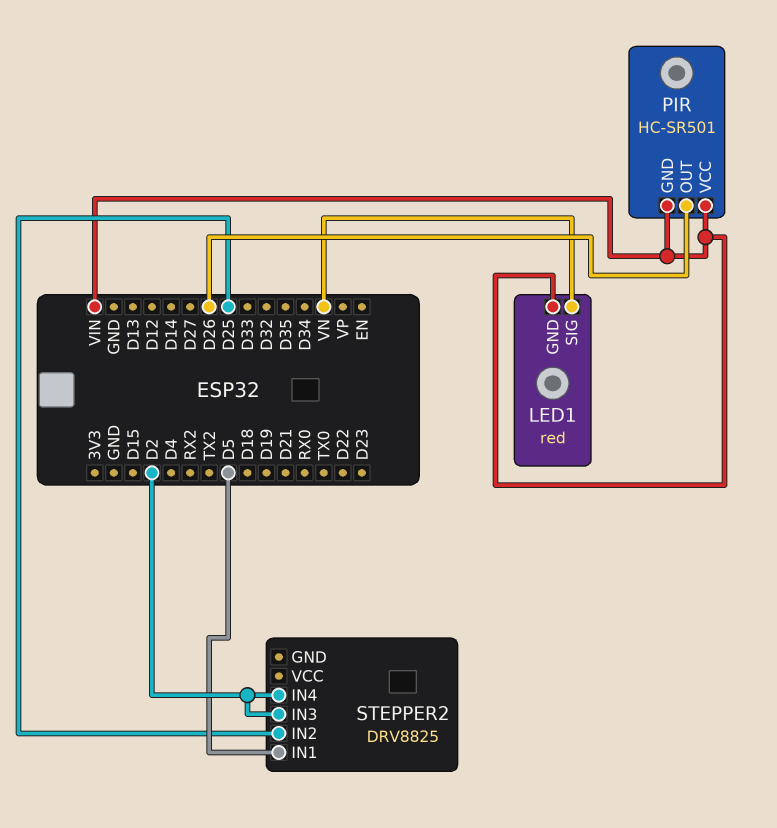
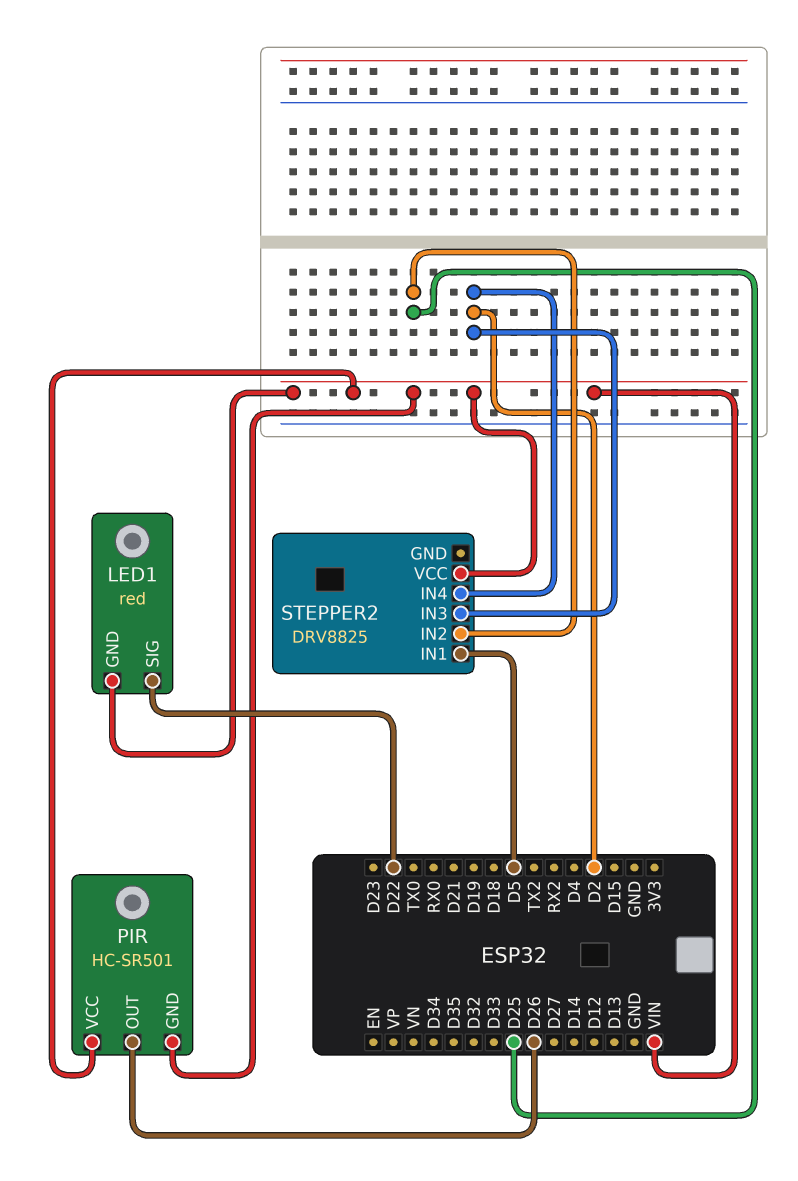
LED1 pin SIG: VN -> D22
STEPPER2 pin VCC: none -> VIN

